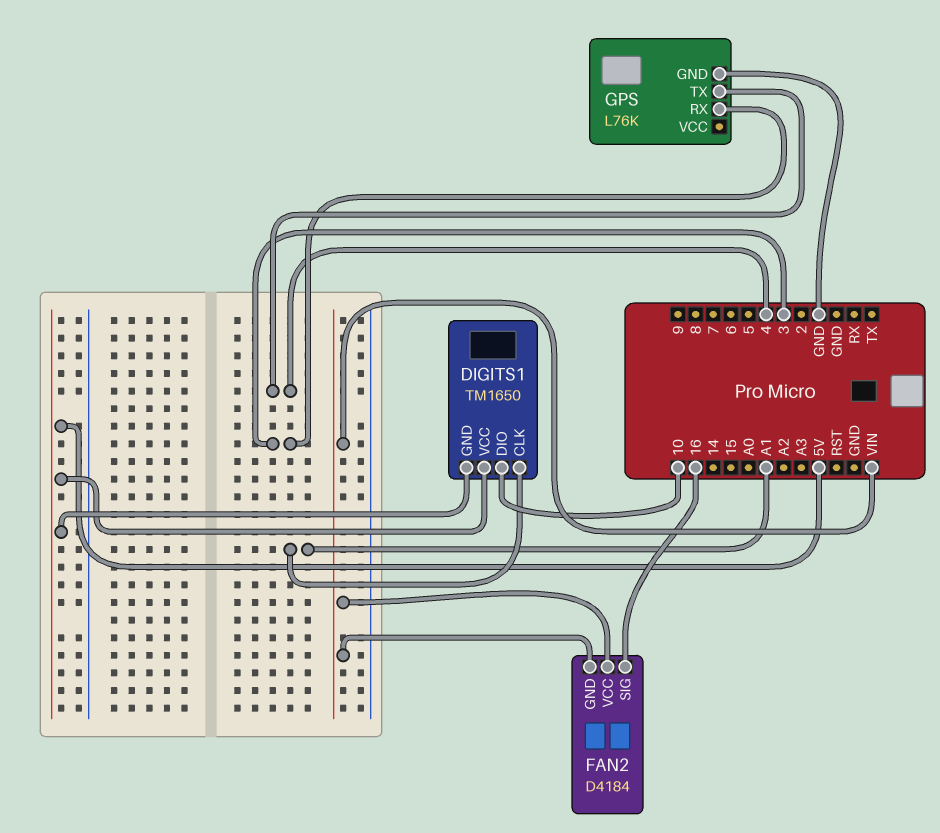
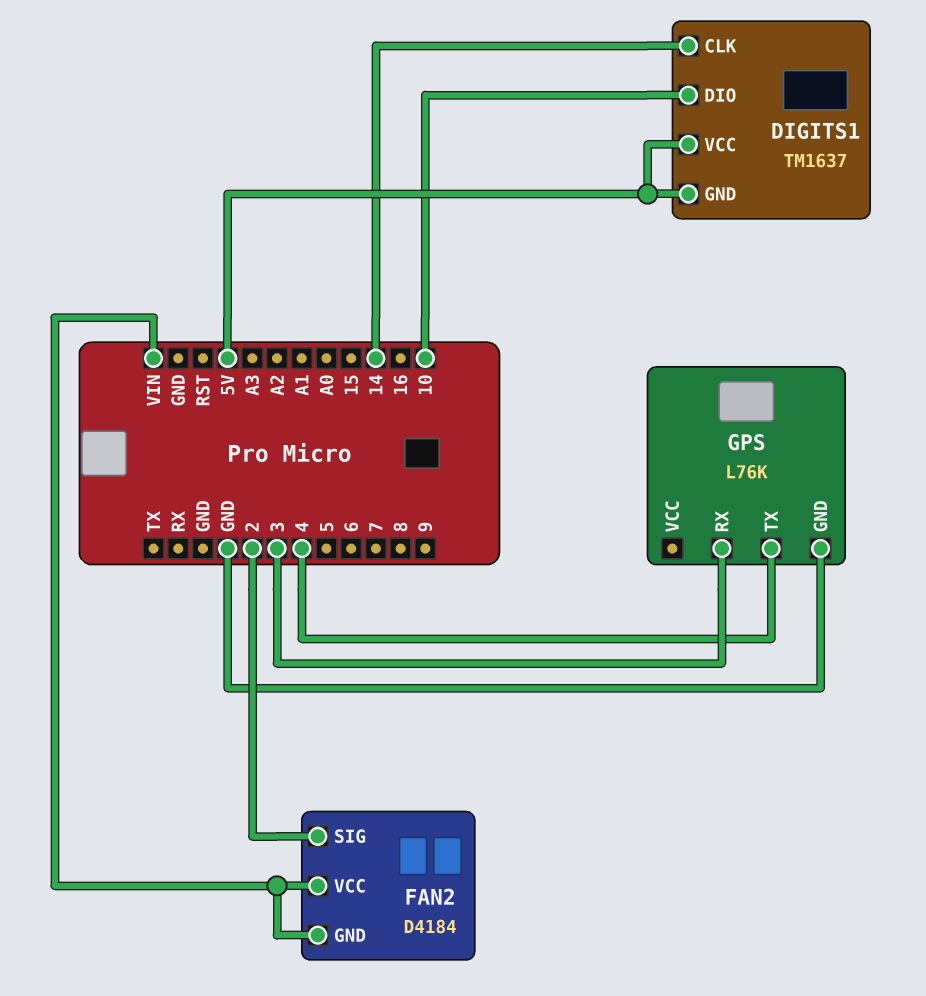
DIGITS1: TM1650 -> TM1637
DIGITS1 pin CLK: A1 -> 14
FAN2 pin SIG: 16 -> 2

